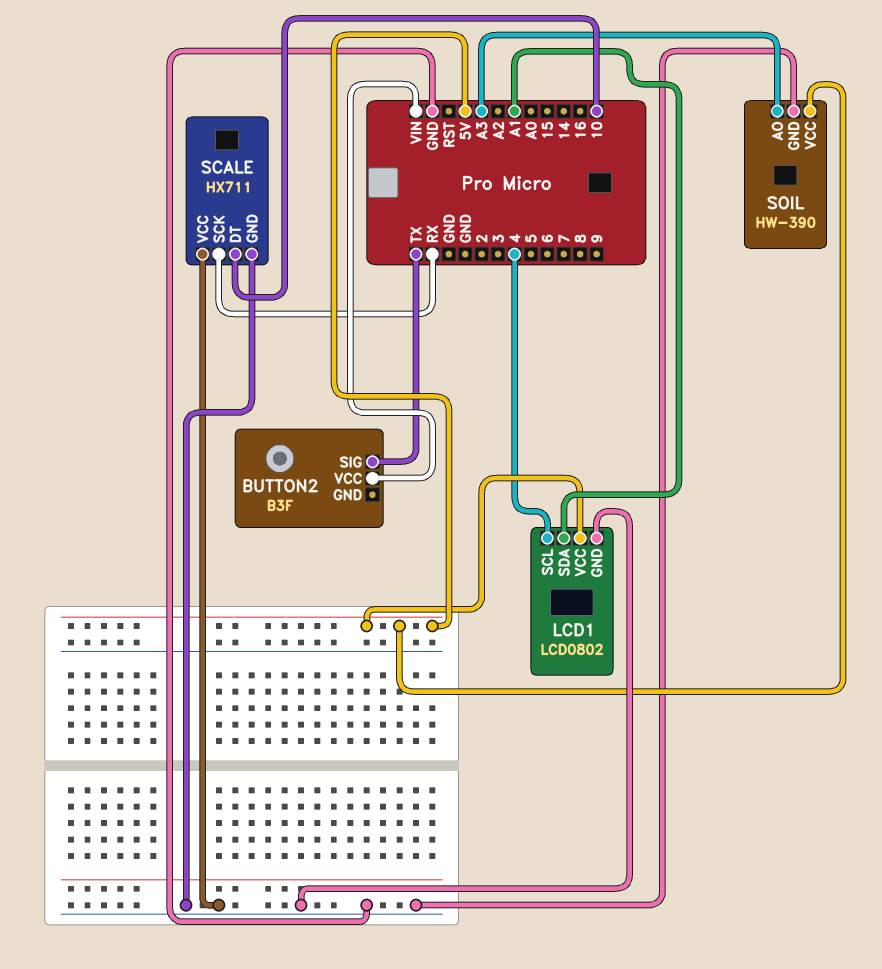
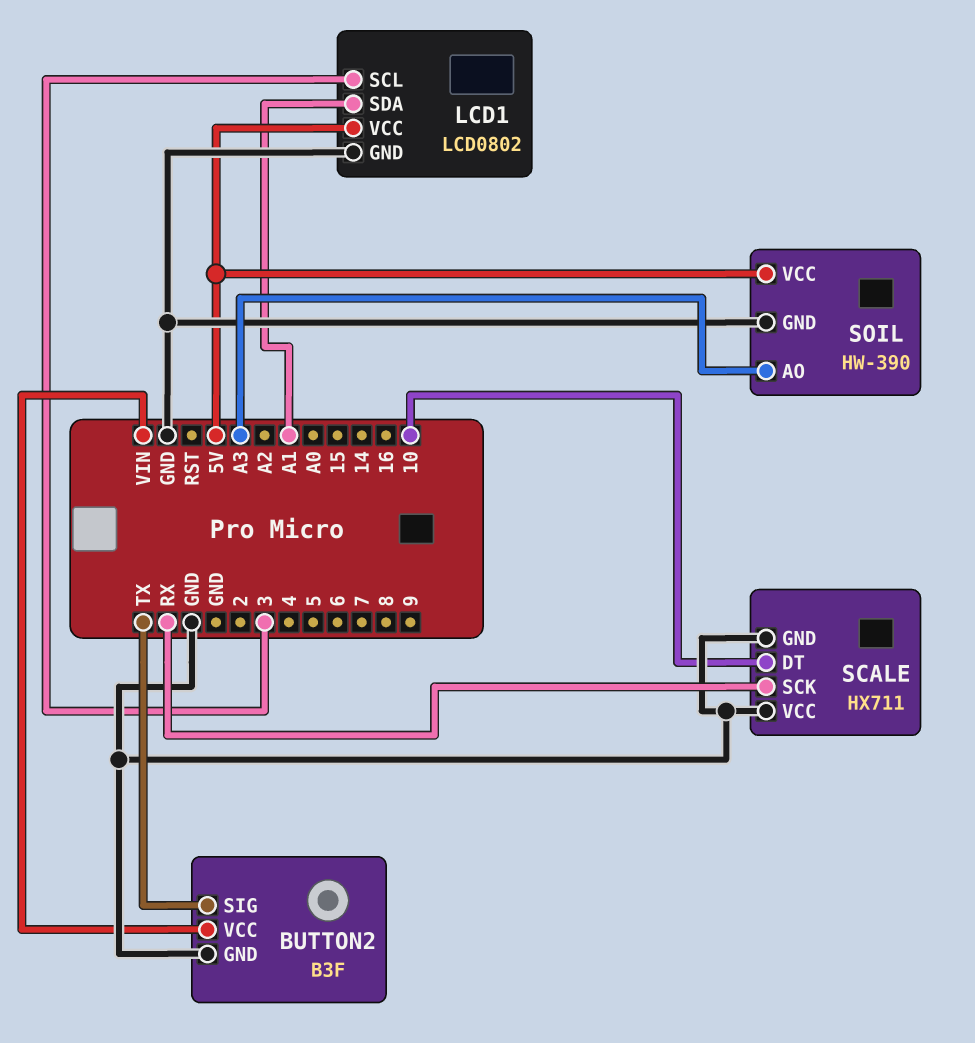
BUTTON2 pin GND: none -> GND
LCD1 pin SCL: 4 -> 3

